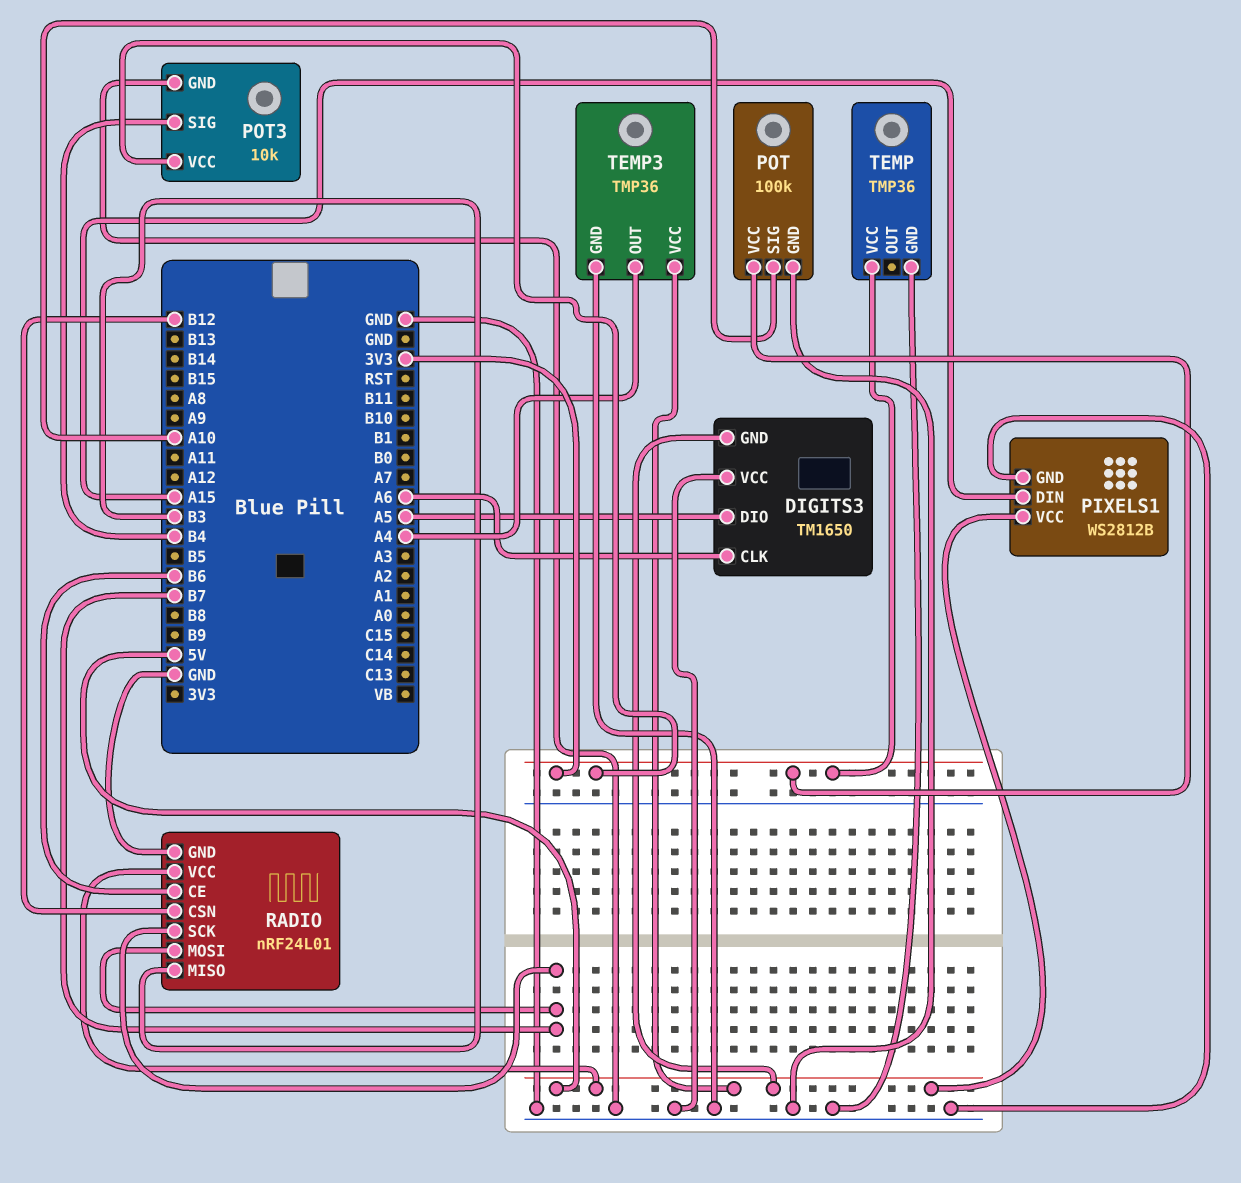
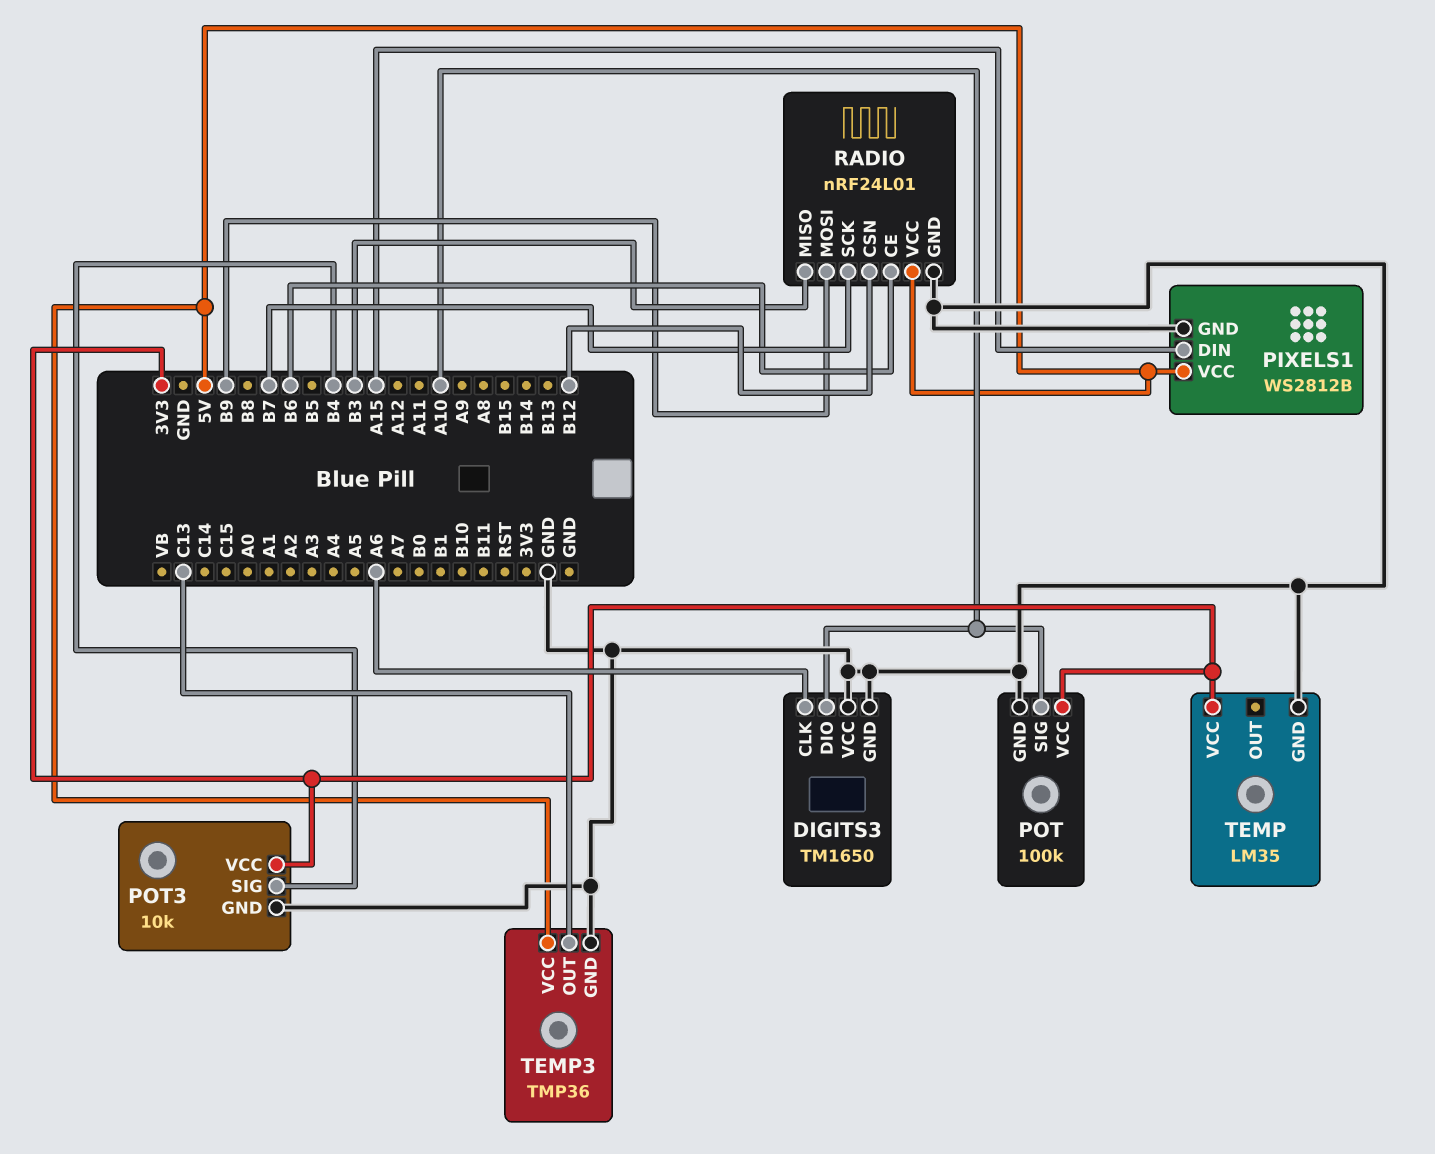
DIGITS3 pin DIO: A5 -> A10
DIGITS3 pin GND: 5V -> GND
RADIO pin MOSI: B7 -> B9
TEMP: TMP36 -> LM35
TEMP3 pin OUT: A4 -> C13

